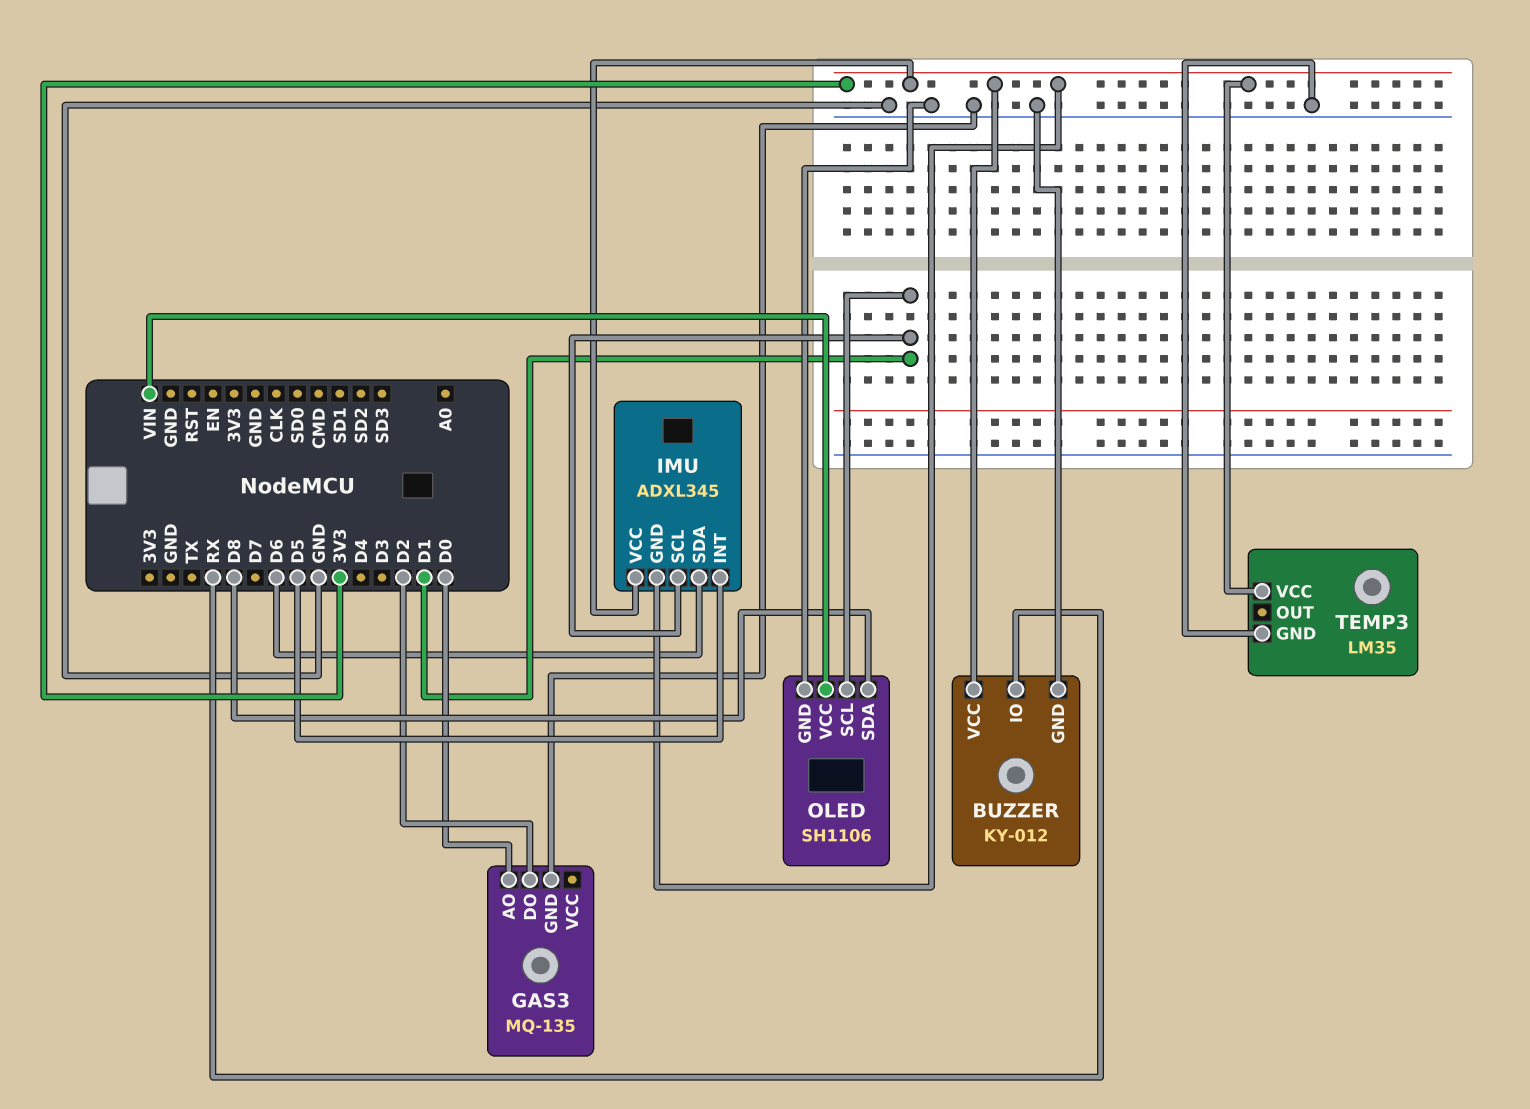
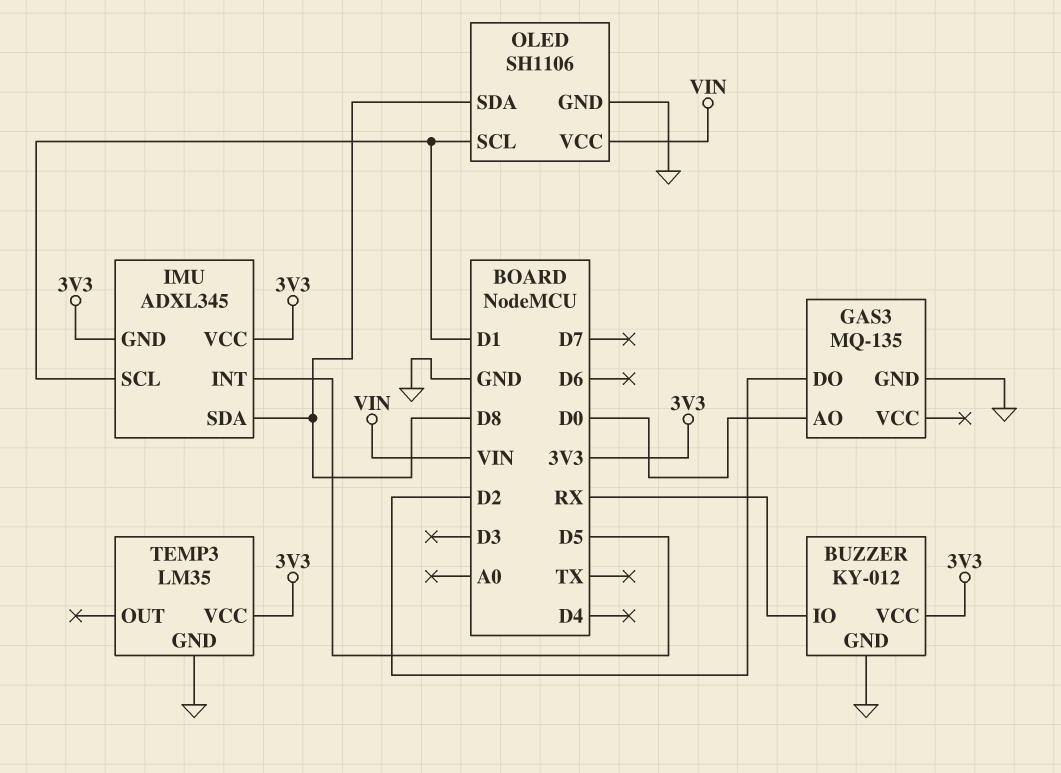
IMU pin SDA: D6 -> D8

